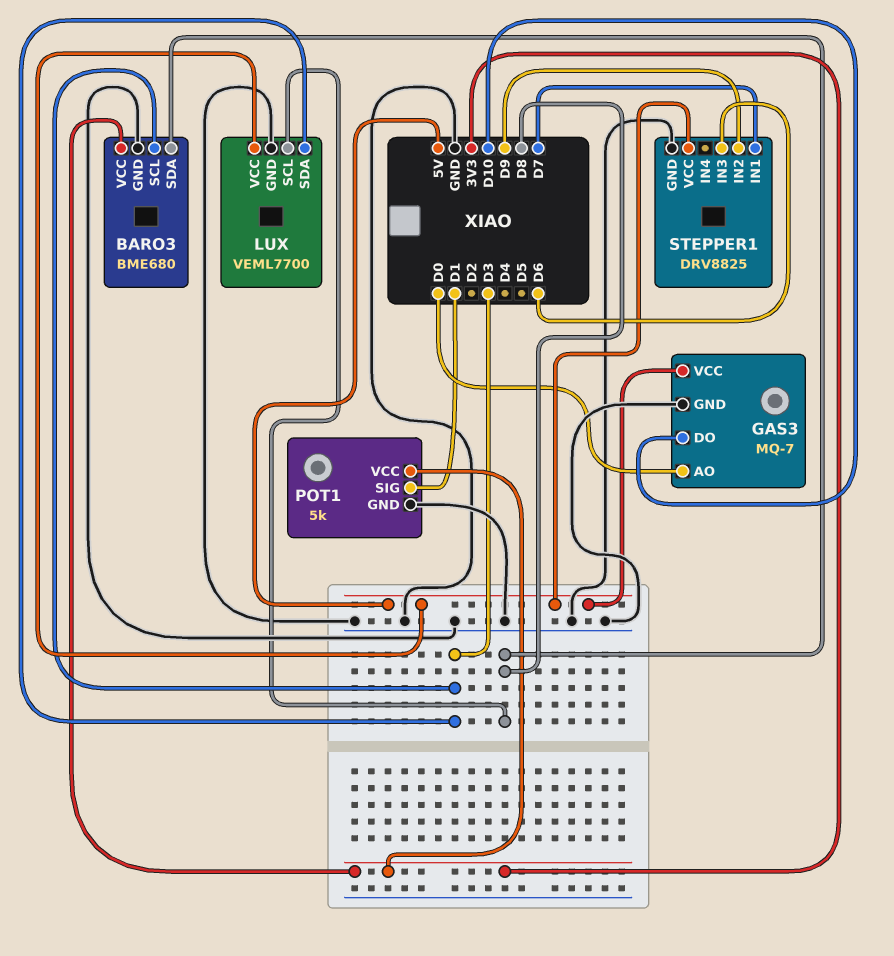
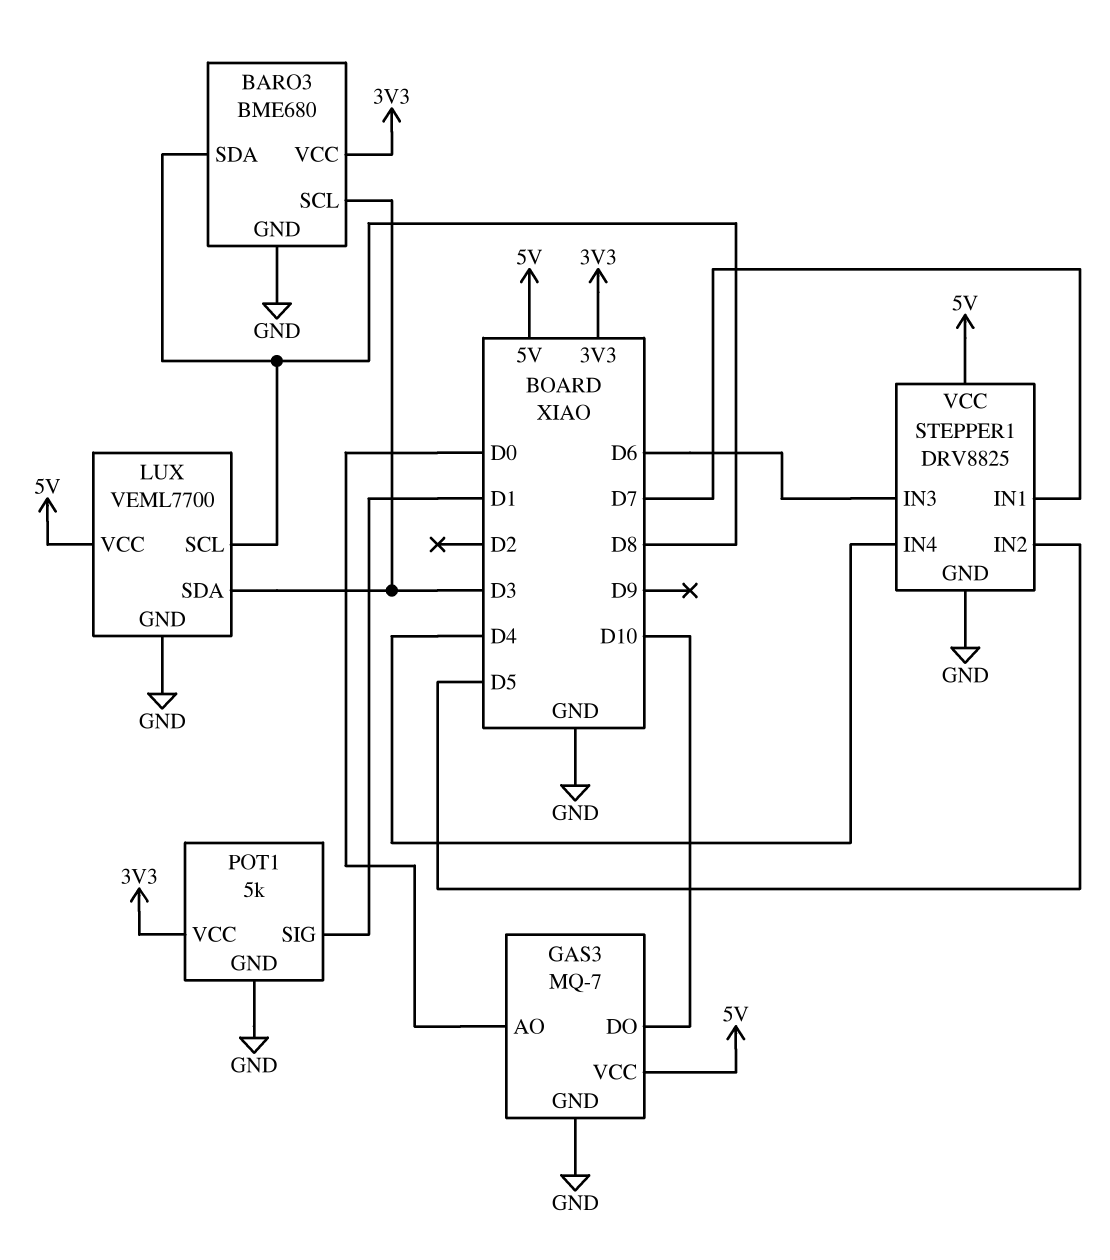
STEPPER1 pin IN2: D9 -> D5
STEPPER1 pin IN4: none -> D4

